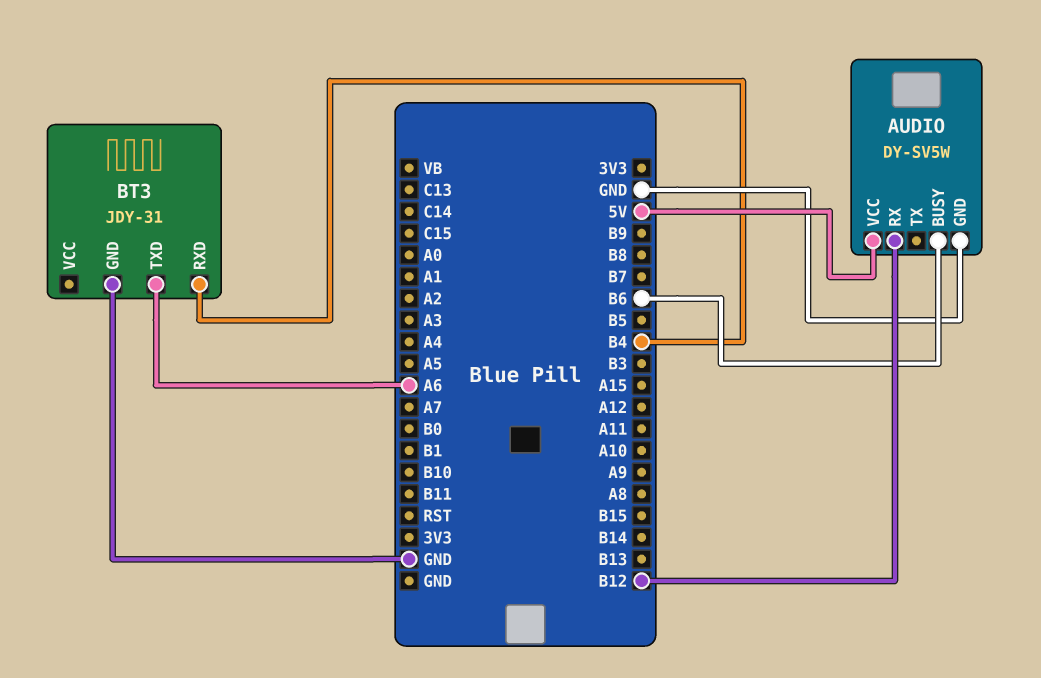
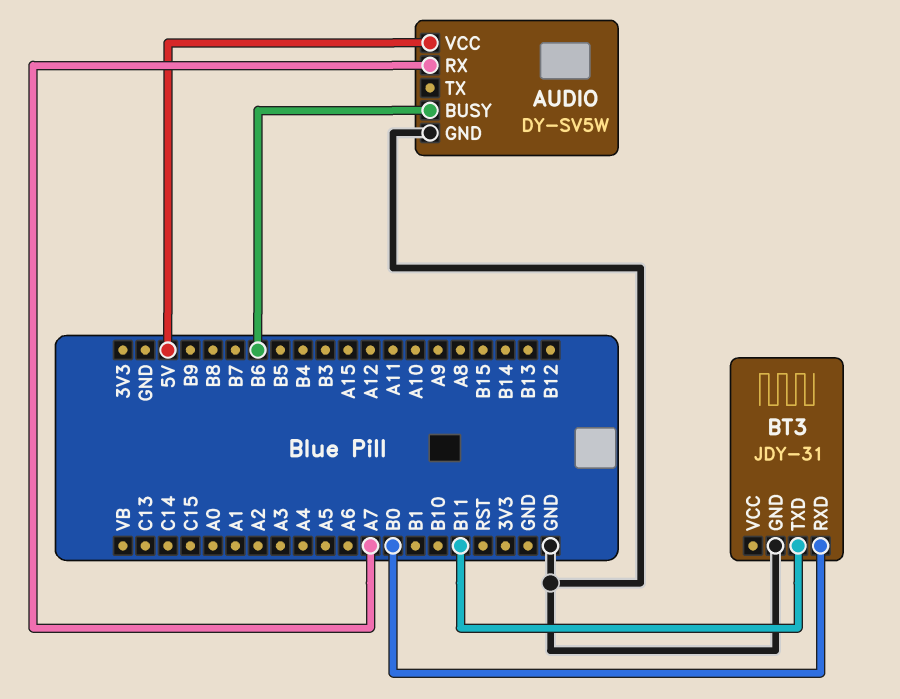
AUDIO pin RX: B12 -> A7
BT3 pin RXD: B4 -> B0
BT3 pin TXD: A6 -> B11

